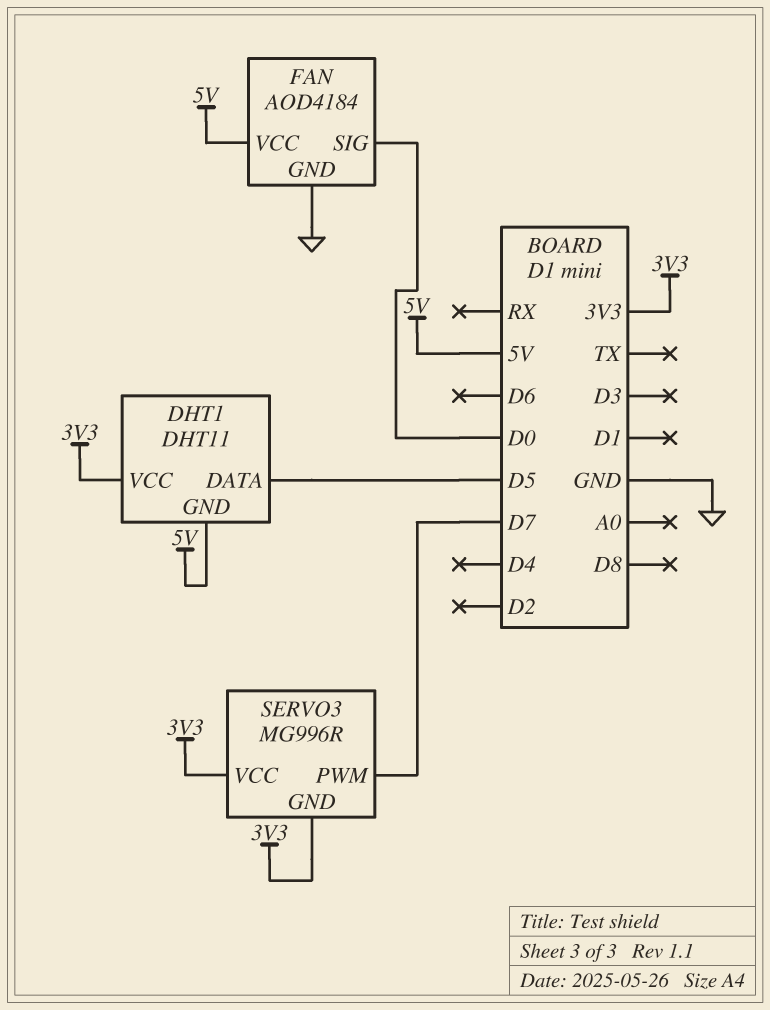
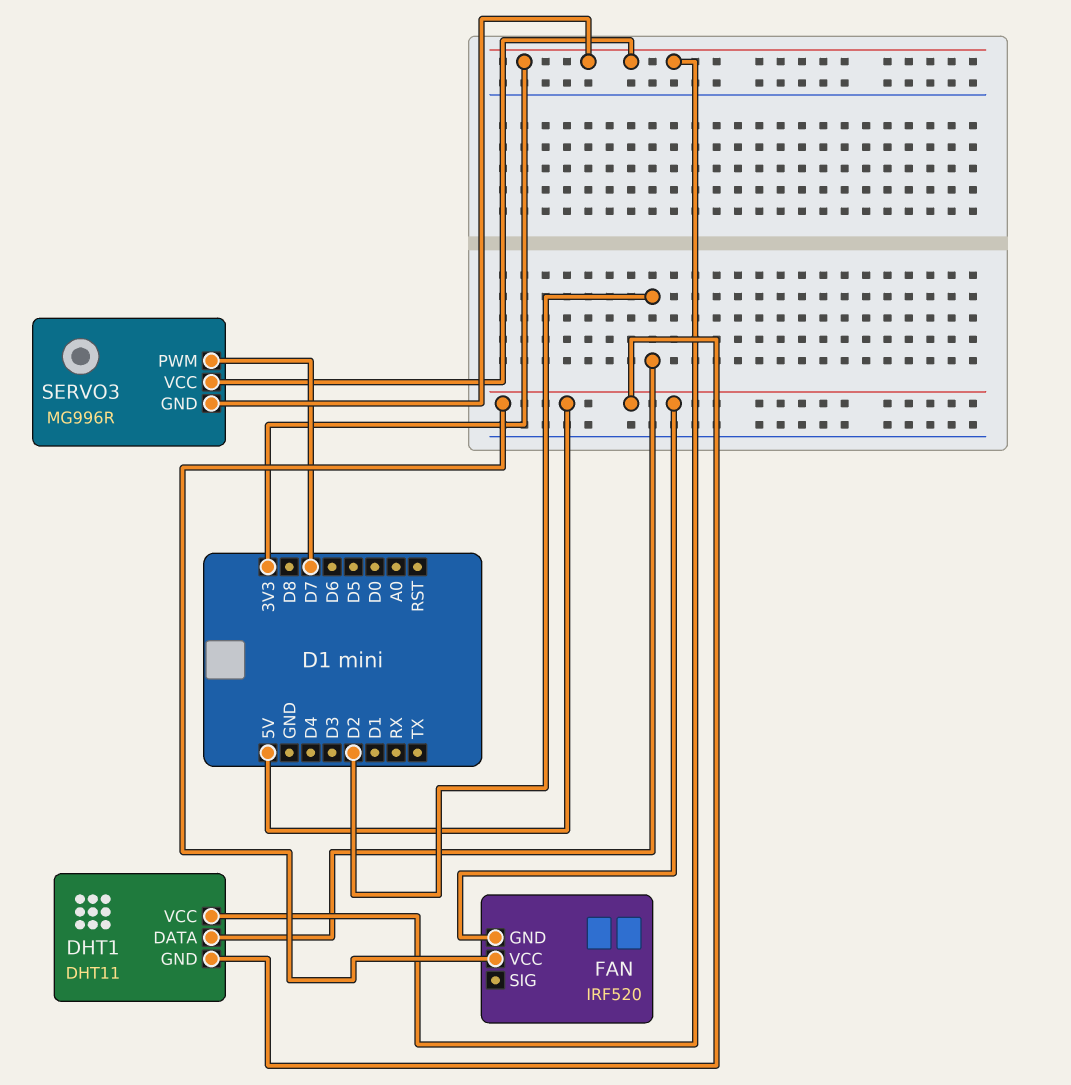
DHT1 pin DATA: D5 -> D2
FAN: AOD4184 -> IRF520
FAN pin GND: GND -> 5V
FAN pin SIG: D0 -> none

